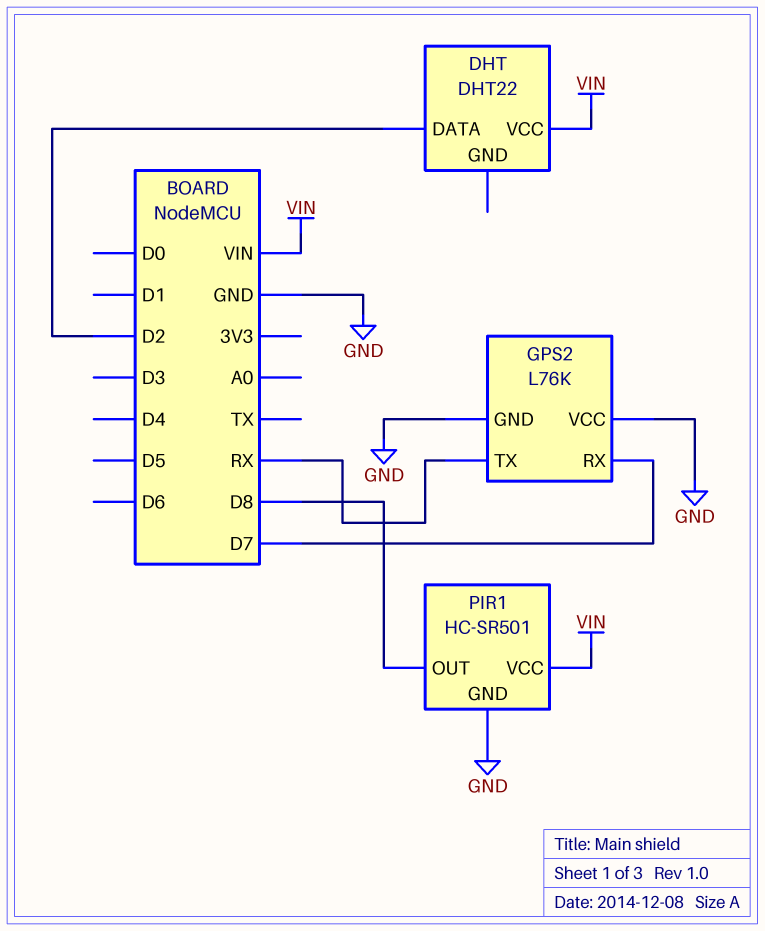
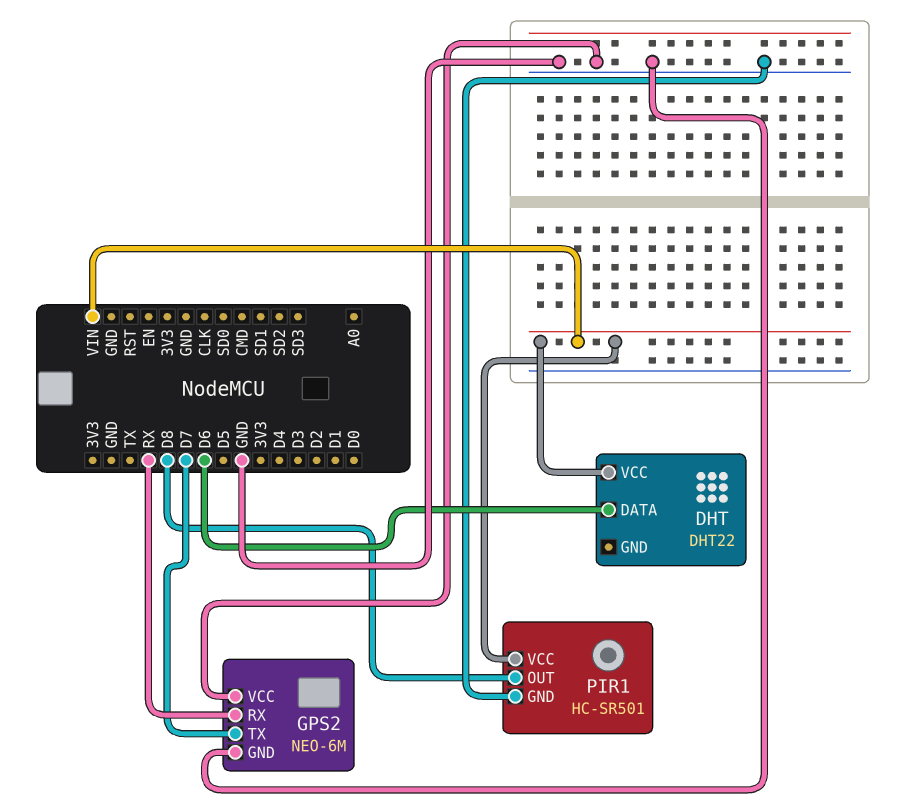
DHT pin DATA: D2 -> D6
GPS2: L76K -> NEO-6M
GPS2 pin RX: D7 -> RX
GPS2 pin TX: RX -> D7

